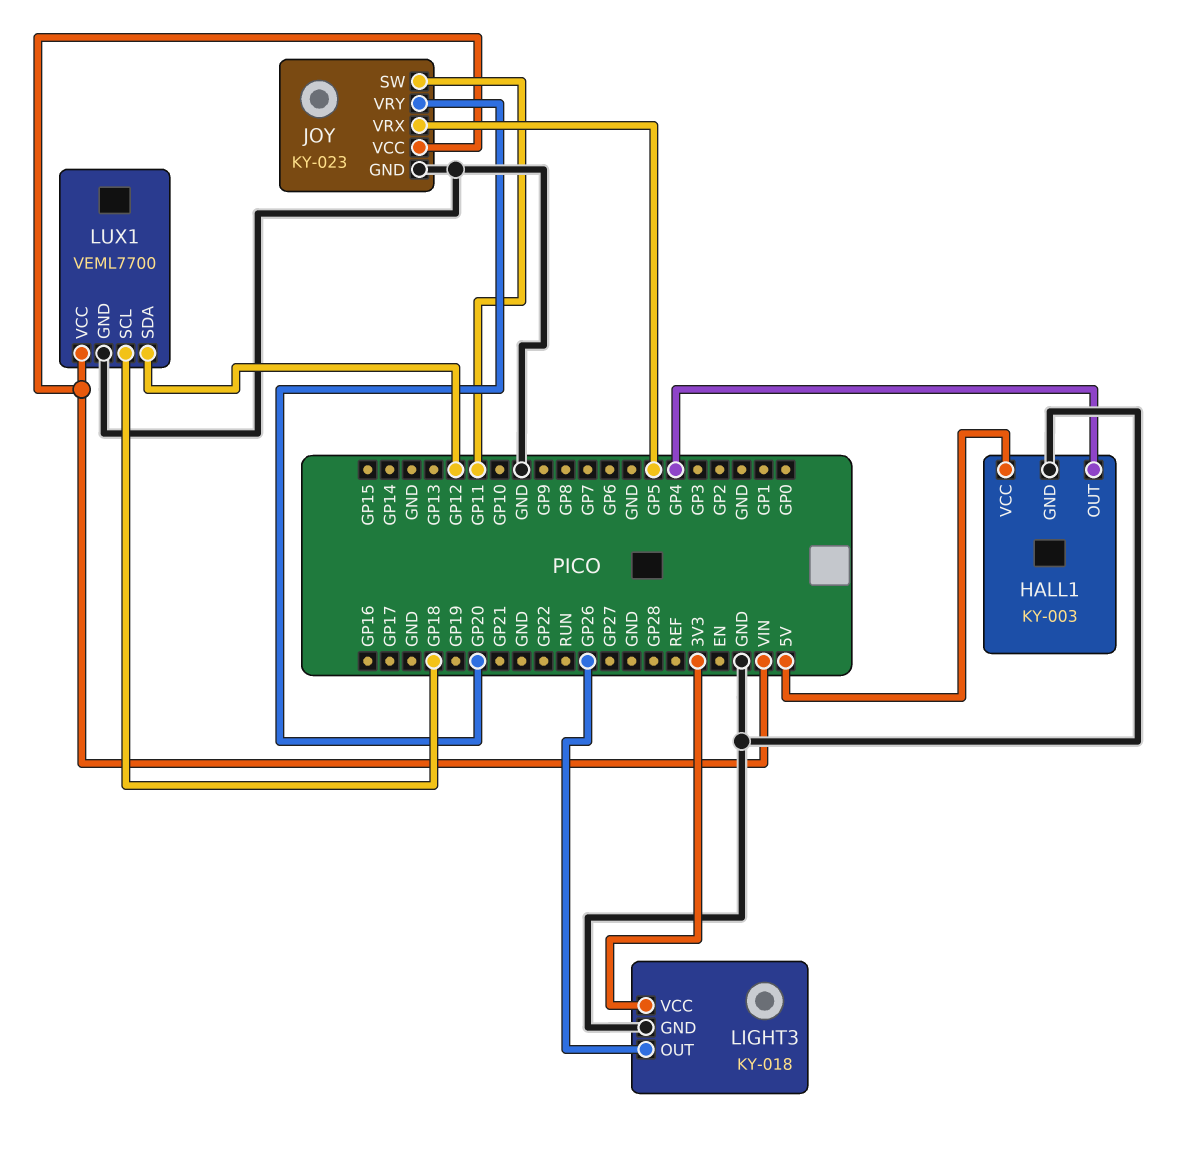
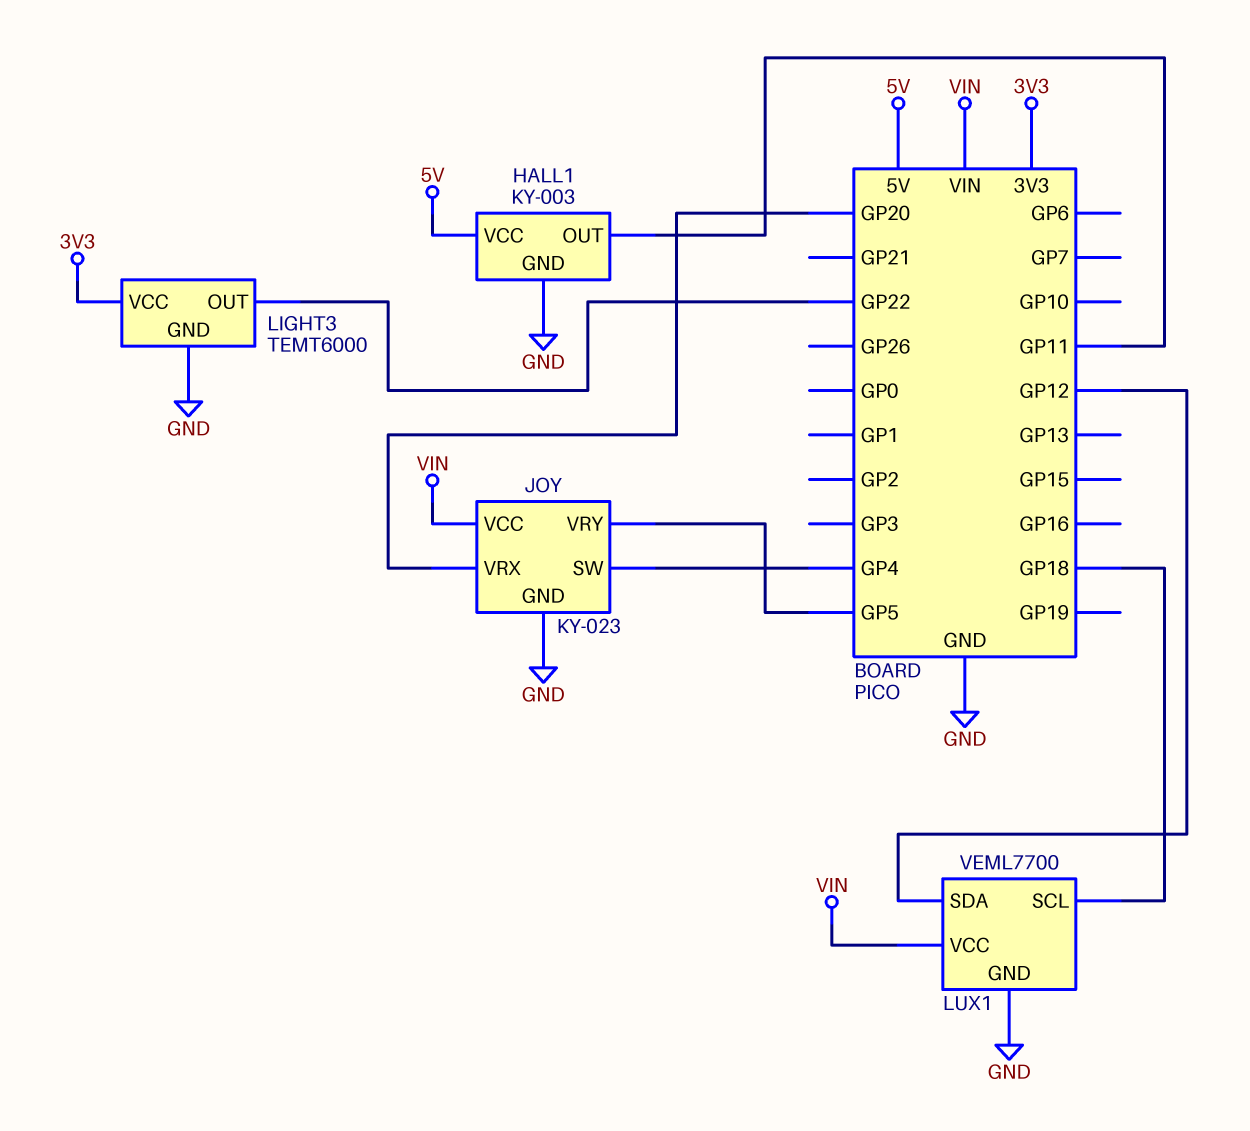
HALL1 pin OUT: GP4 -> GP11
JOY pin SW: GP11 -> GP4
JOY pin VRX: GP5 -> GP20
JOY pin VRY: GP20 -> GP5
LIGHT3: KY-018 -> TEMT6000
LIGHT3 pin OUT: GP26 -> GP22

